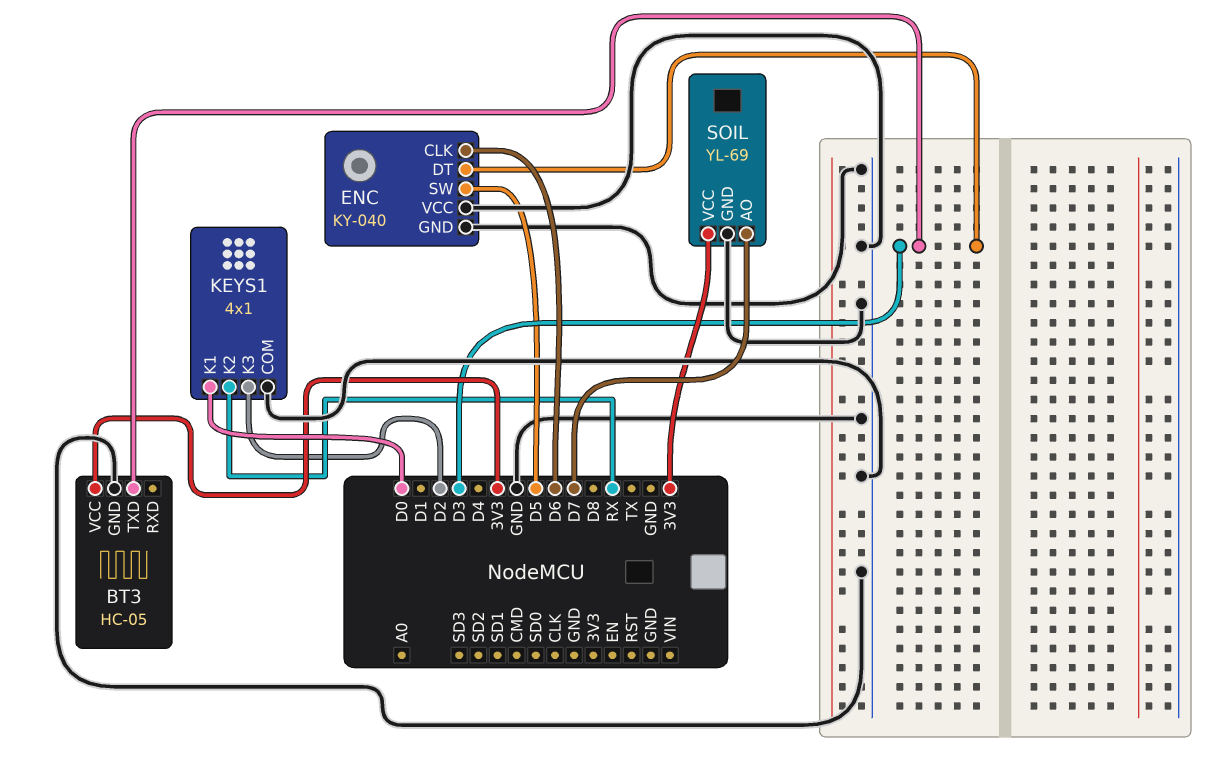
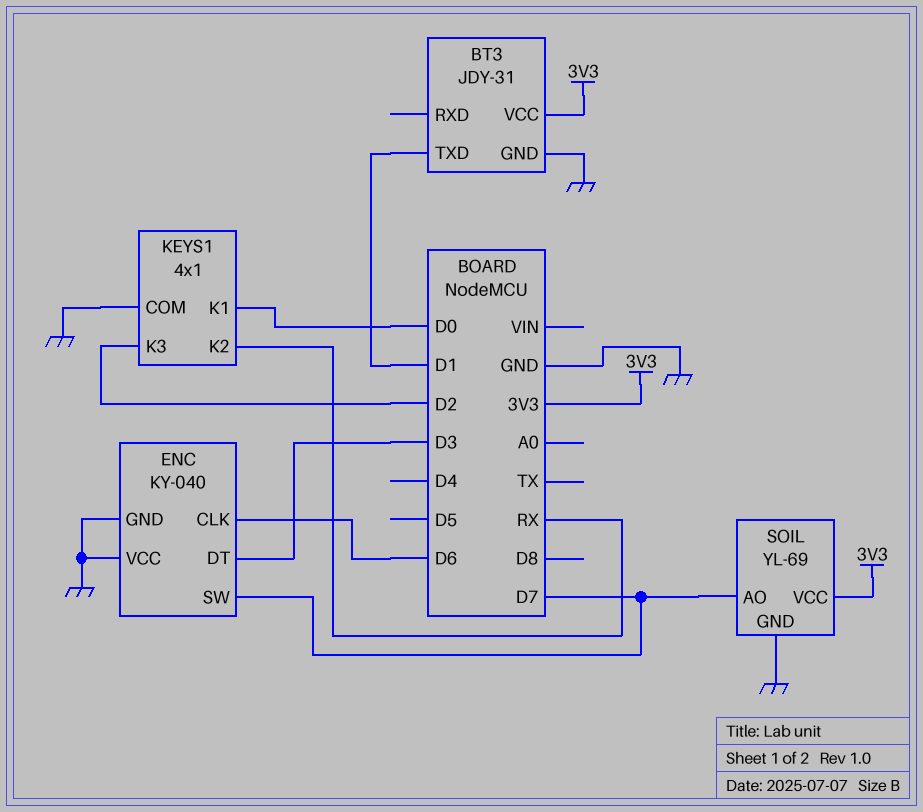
BT3: HC-05 -> JDY-31
BT3 pin TXD: D3 -> D1
ENC pin SW: D5 -> D7

